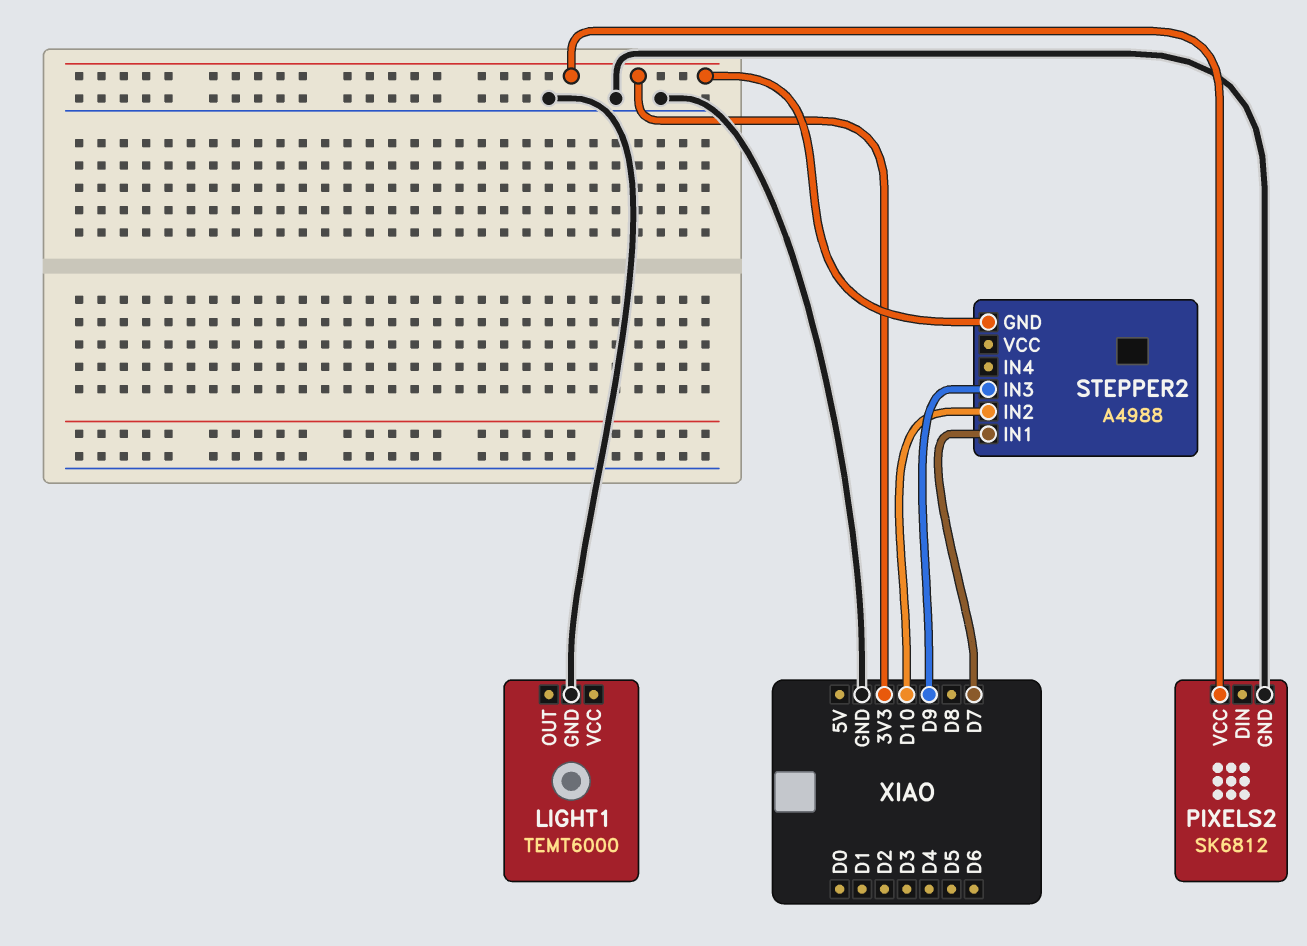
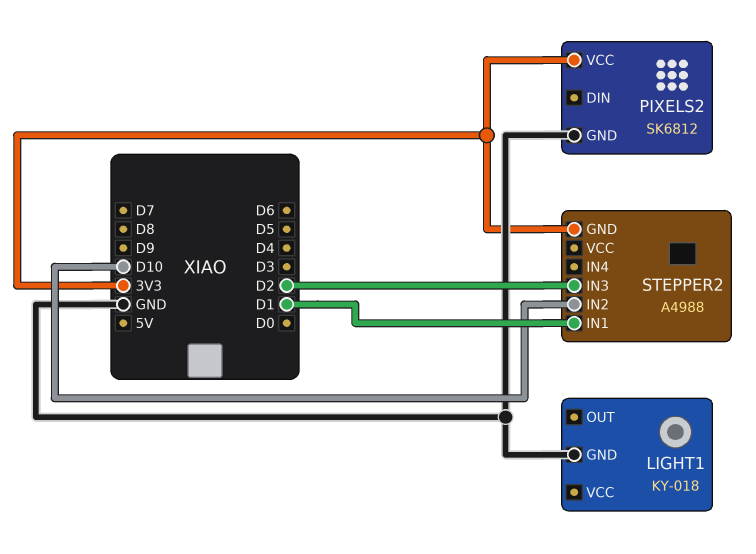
LIGHT1: TEMT6000 -> KY-018
STEPPER2 pin IN1: D7 -> D1
STEPPER2 pin IN3: D9 -> D2

